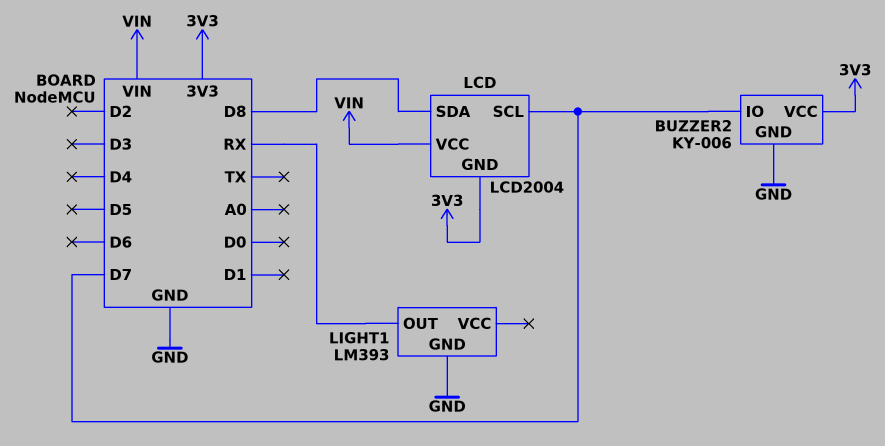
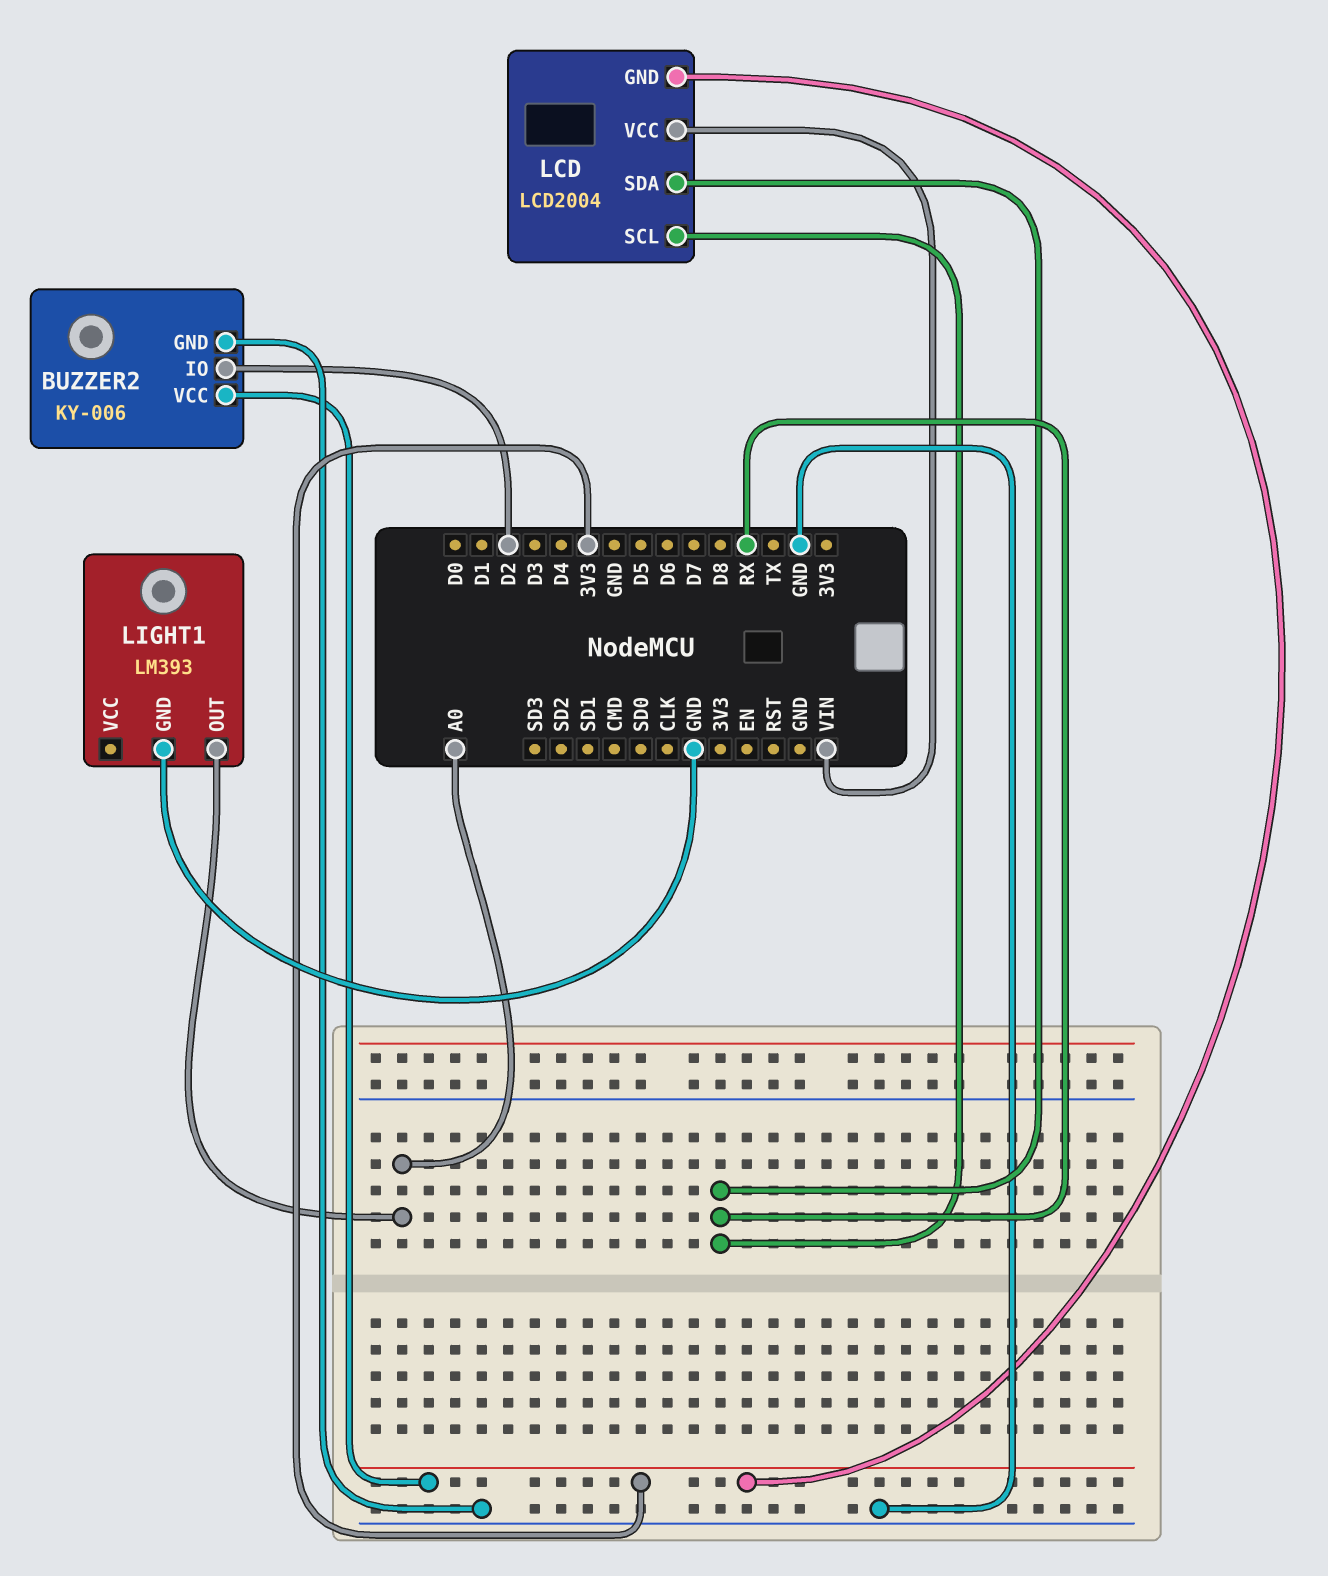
BUZZER2 pin IO: D7 -> D2
LCD pin SCL: D7 -> RX
LCD pin SDA: D8 -> RX
LIGHT1 pin OUT: RX -> A0

